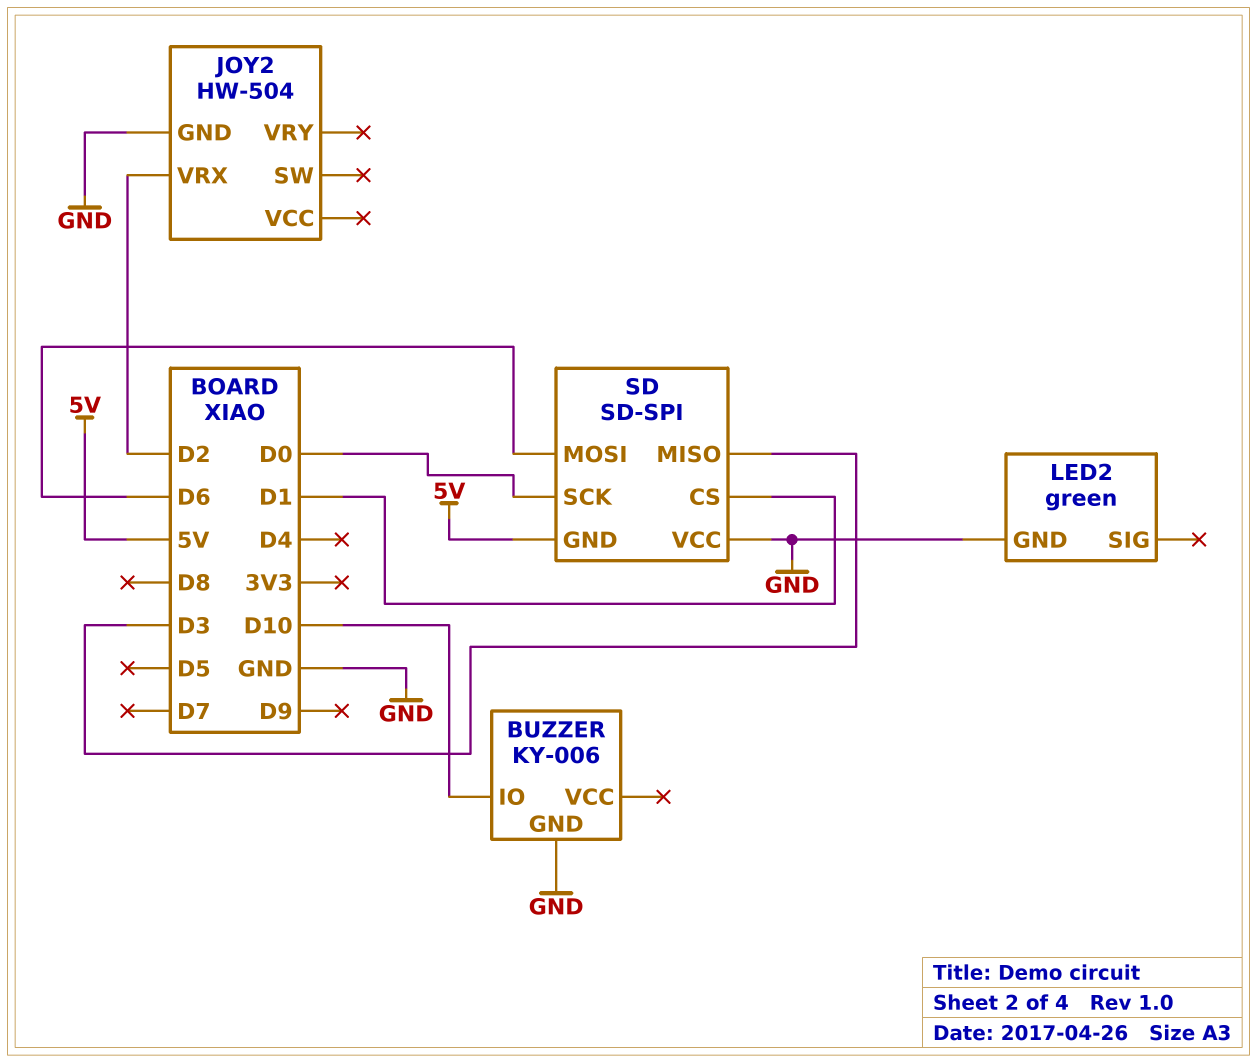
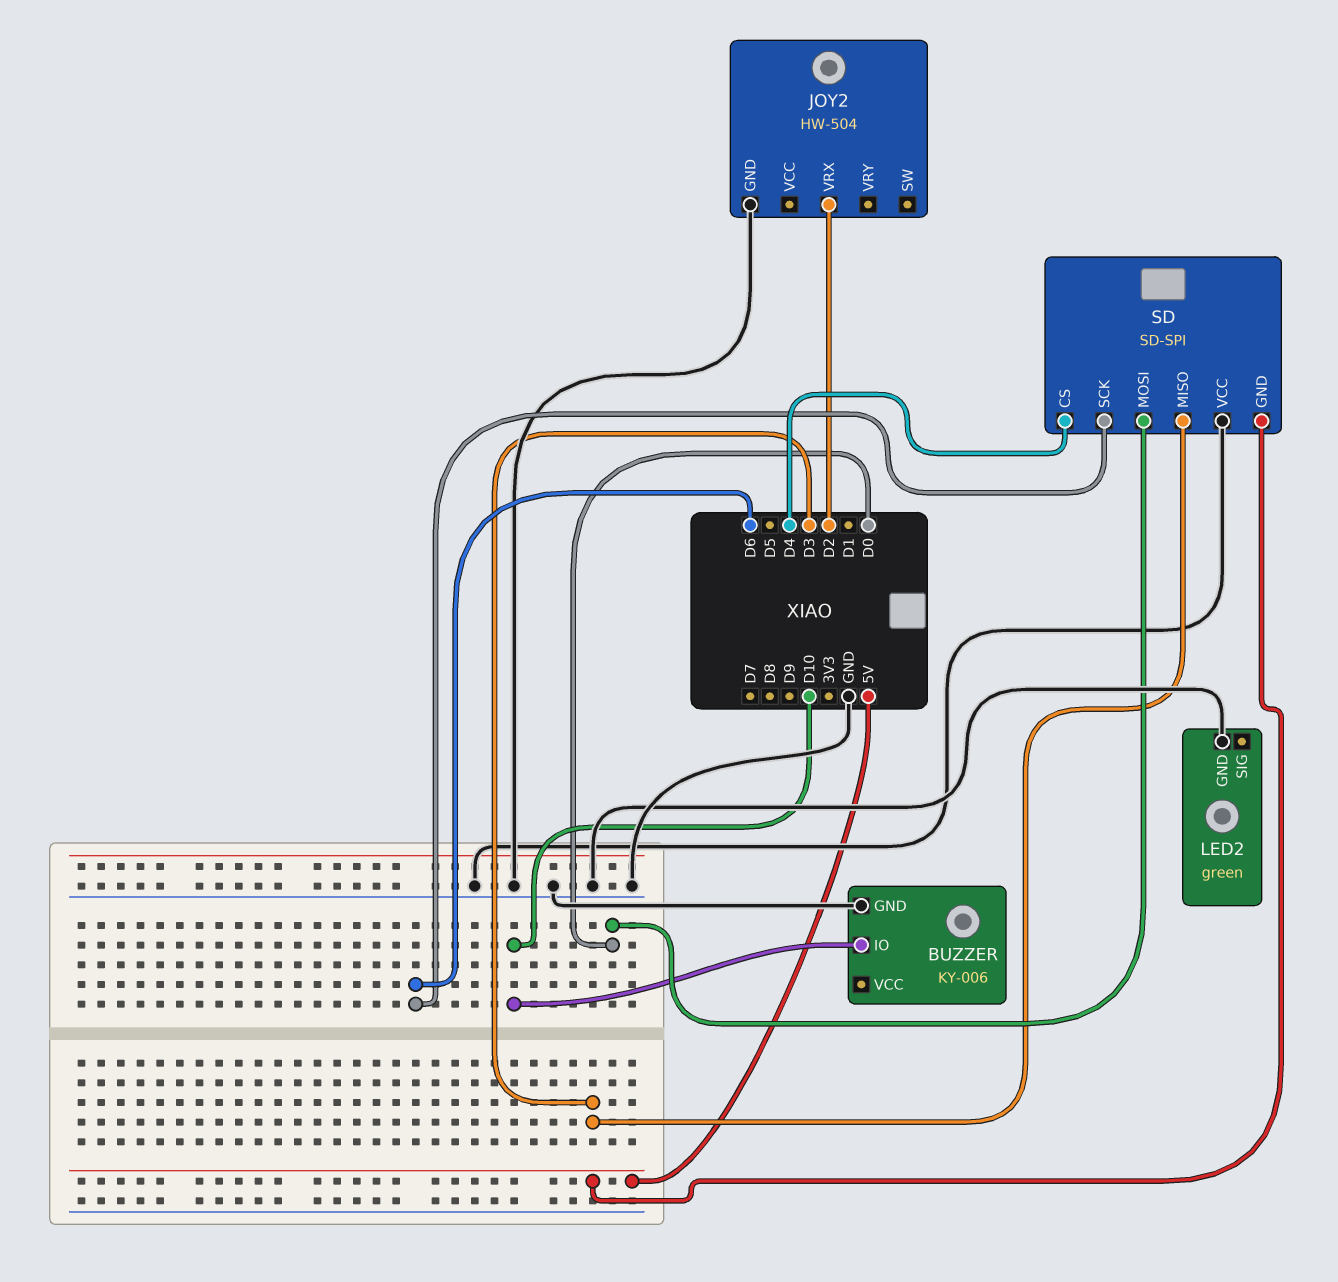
SD pin CS: D1 -> D4
SD pin MOSI: D6 -> D0
SD pin SCK: D0 -> D6

